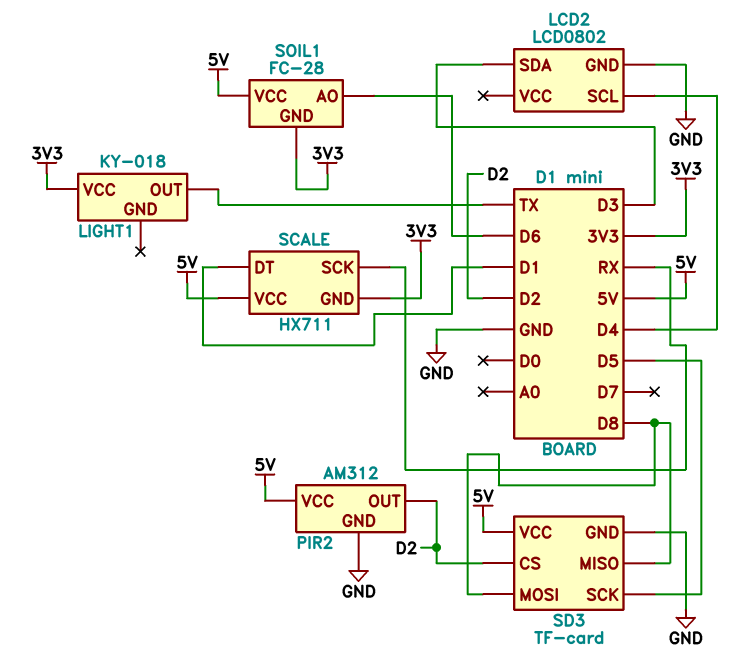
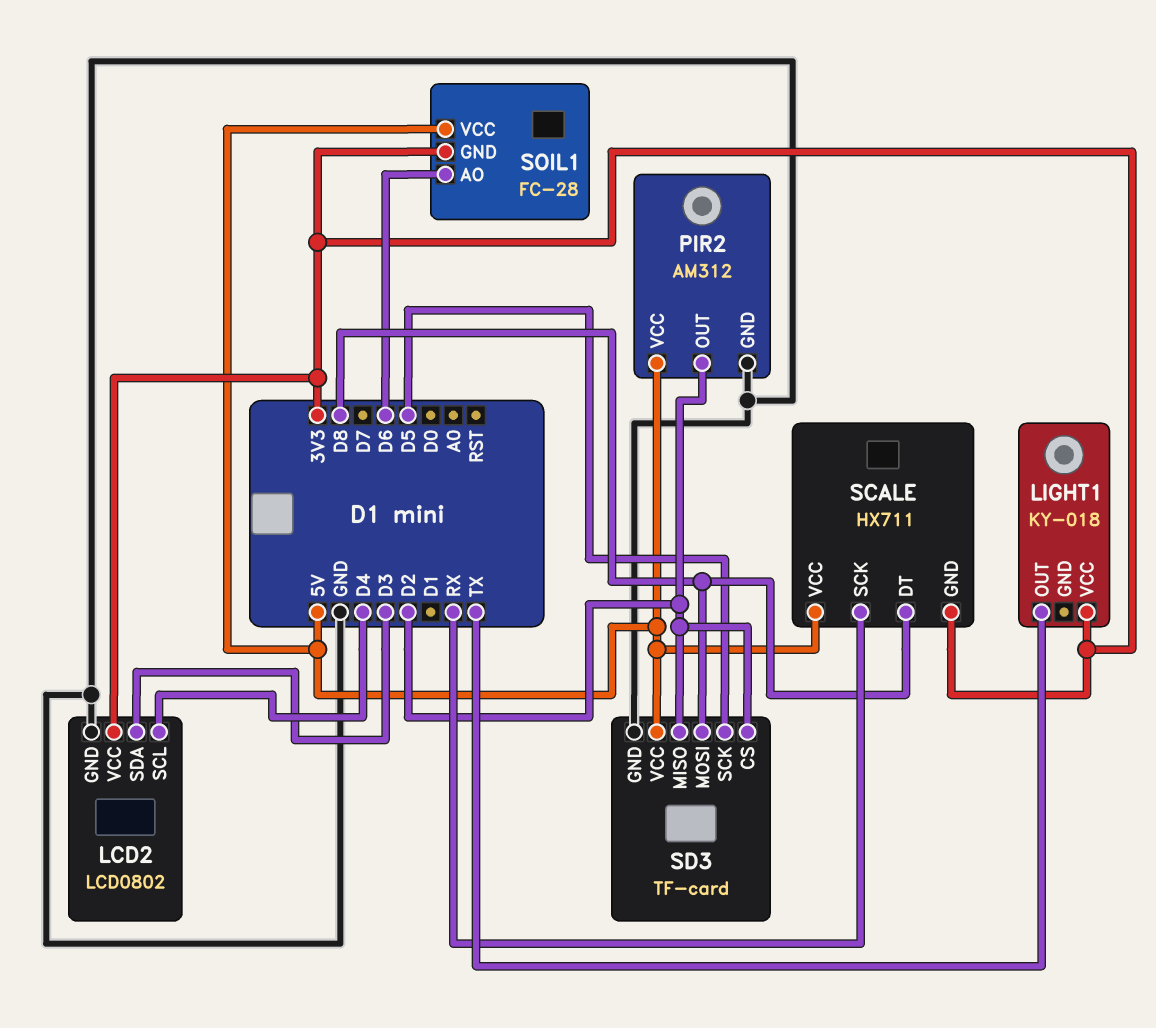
LCD2 pin VCC: none -> 3V3
SCALE pin DT: D1 -> D8
SD3 pin MISO: D8 -> D2

